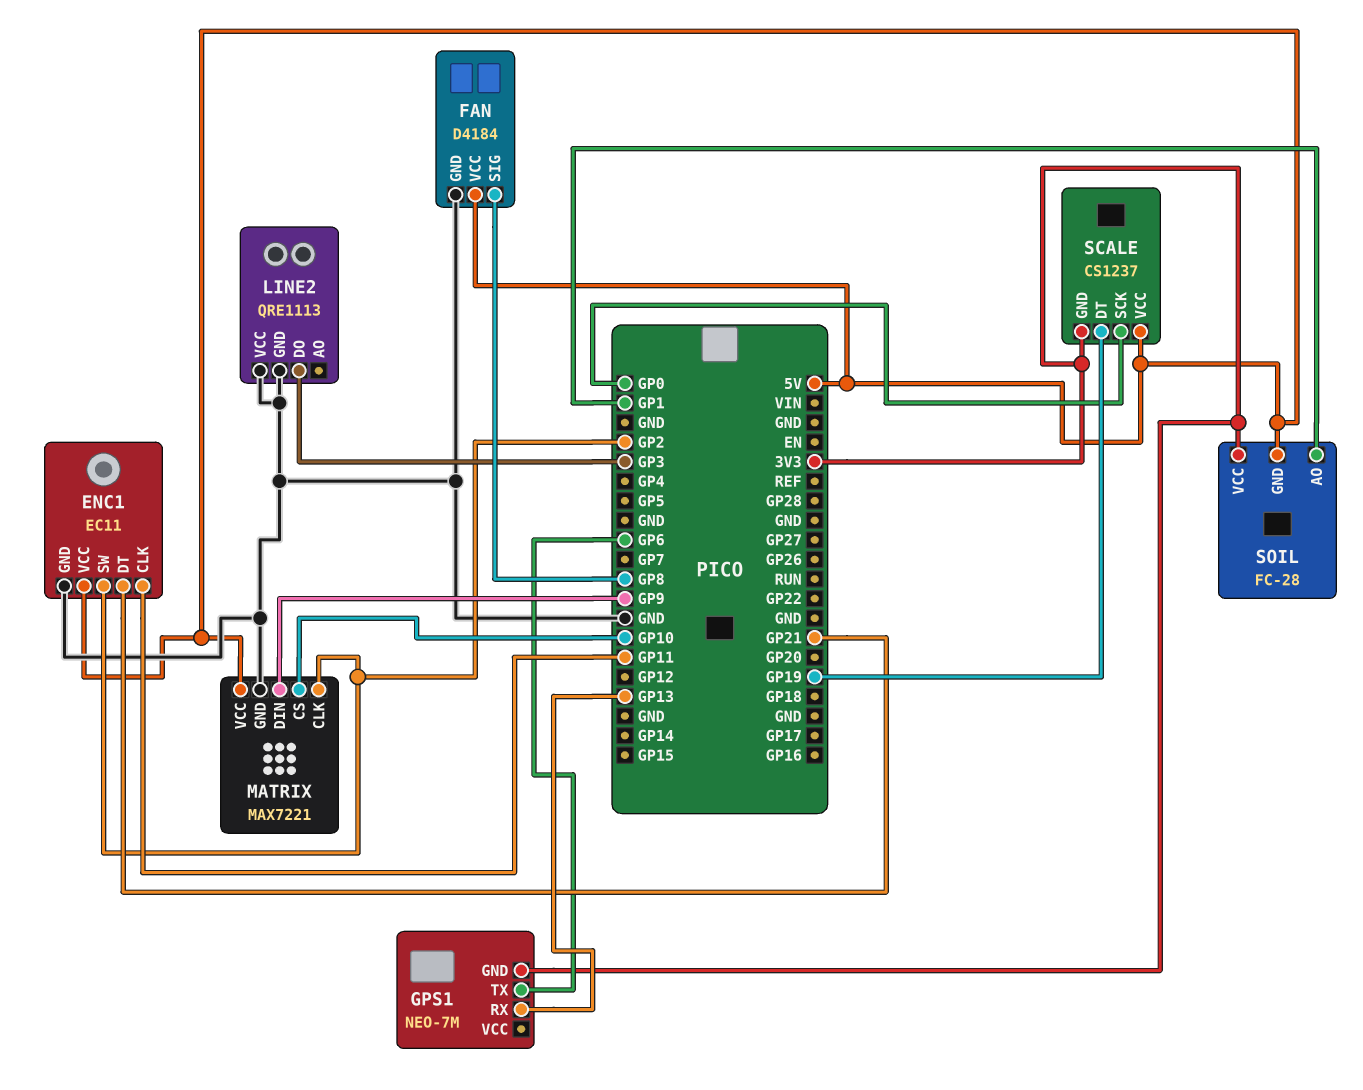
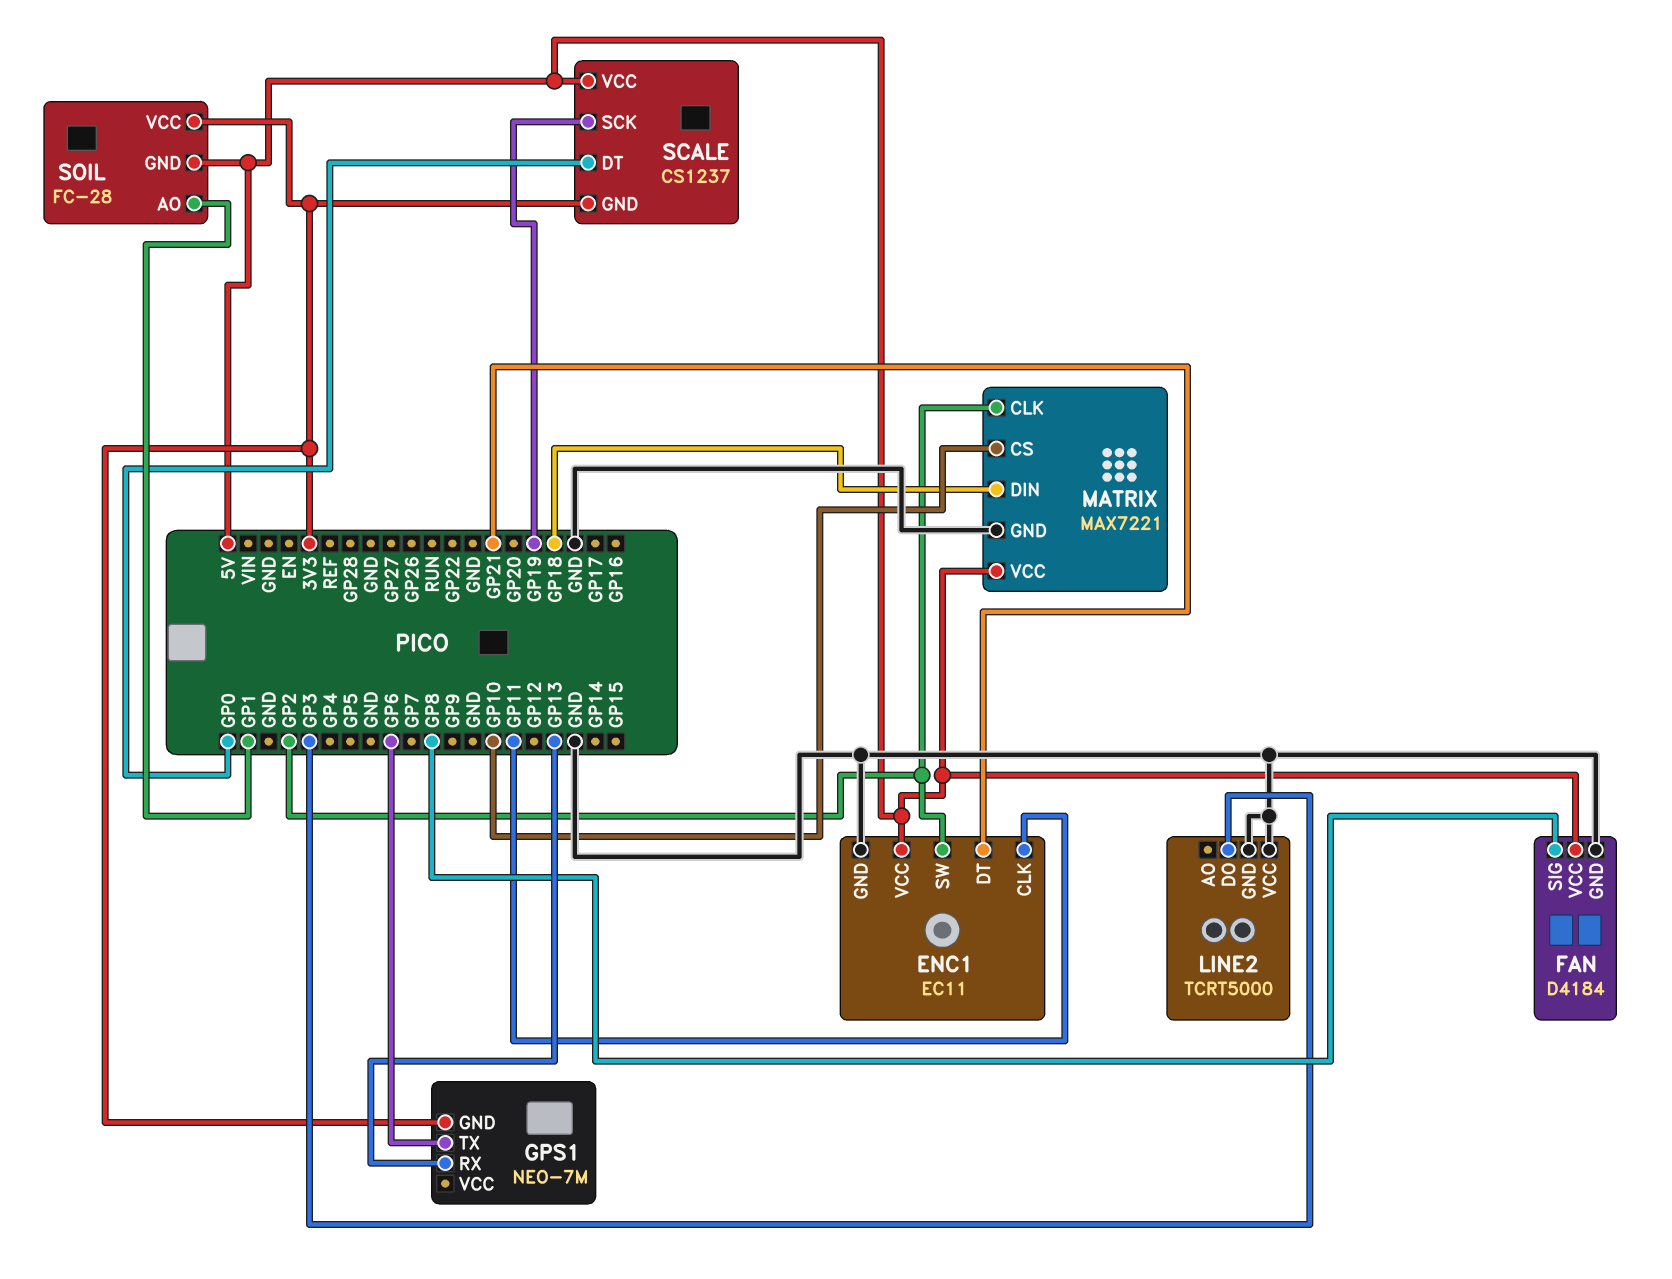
LINE2: QRE1113 -> TCRT5000
MATRIX pin DIN: GP9 -> GP18
SCALE pin DT: GP19 -> GP0
SCALE pin SCK: GP0 -> GP19

